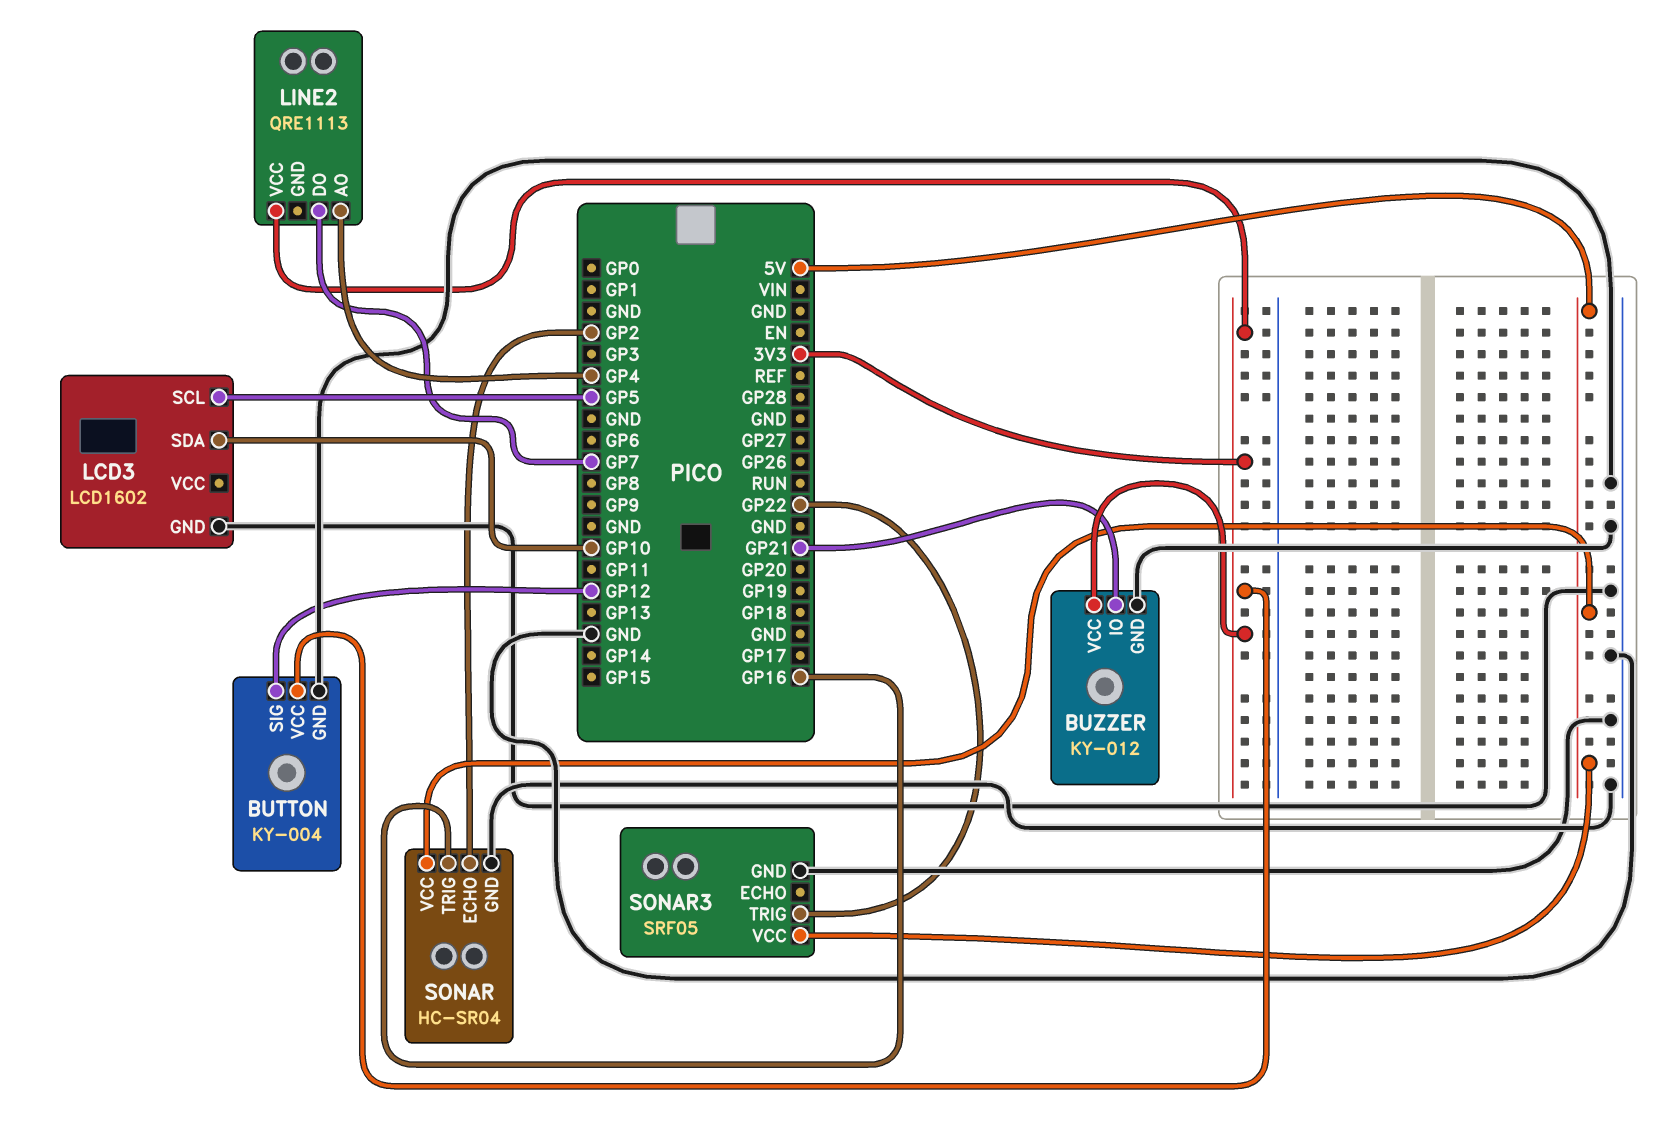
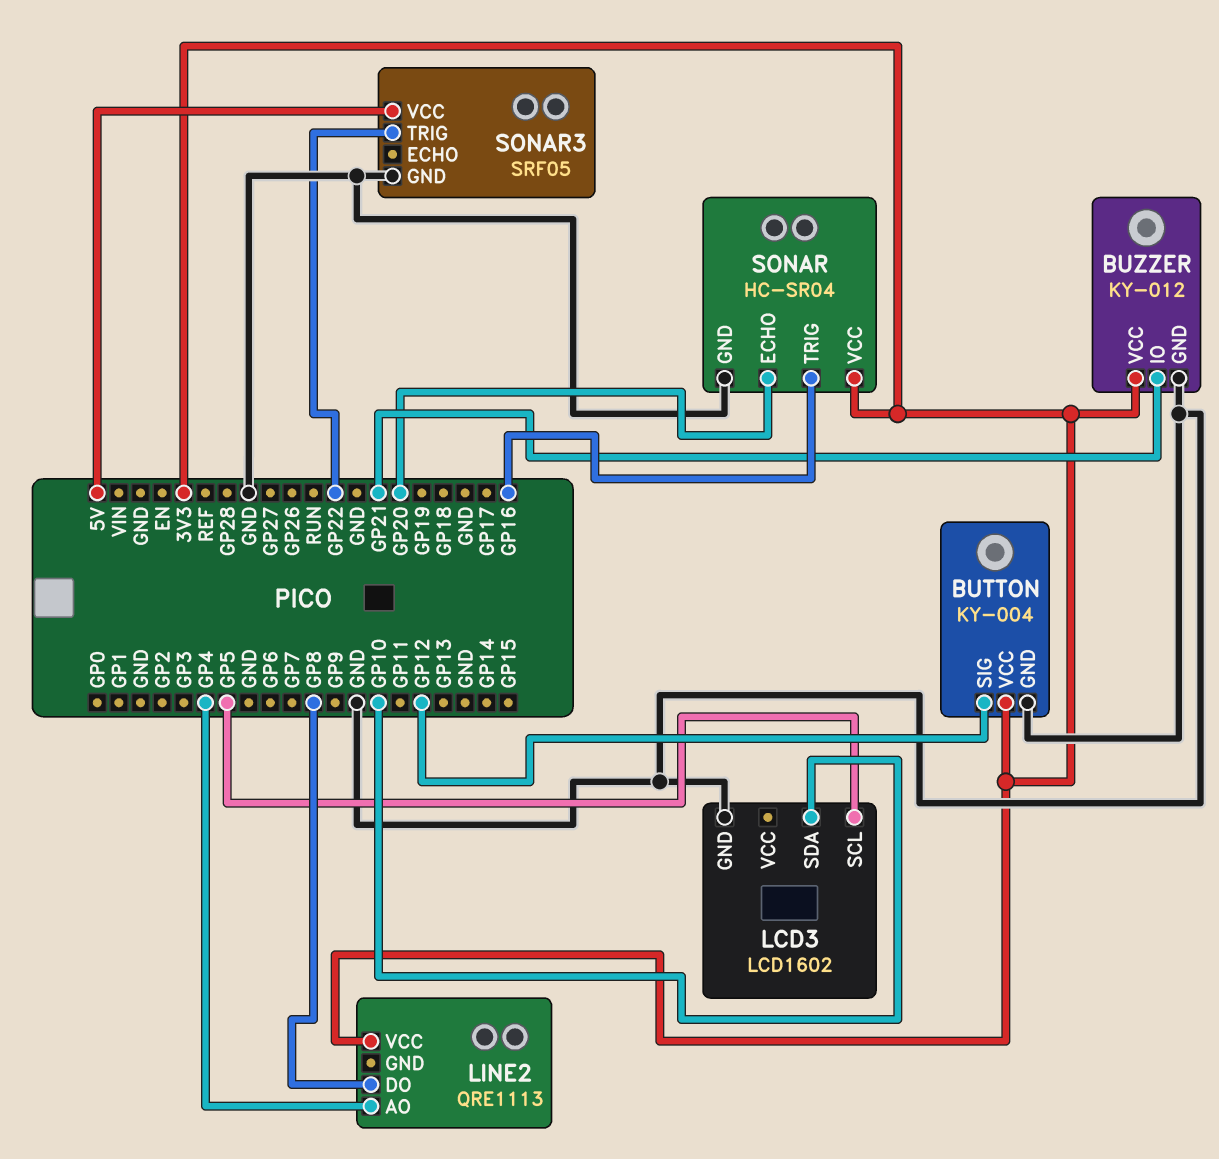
LINE2 pin DO: GP7 -> GP8
SONAR pin ECHO: GP2 -> GP20
SONAR pin VCC: 5V -> 3V3

